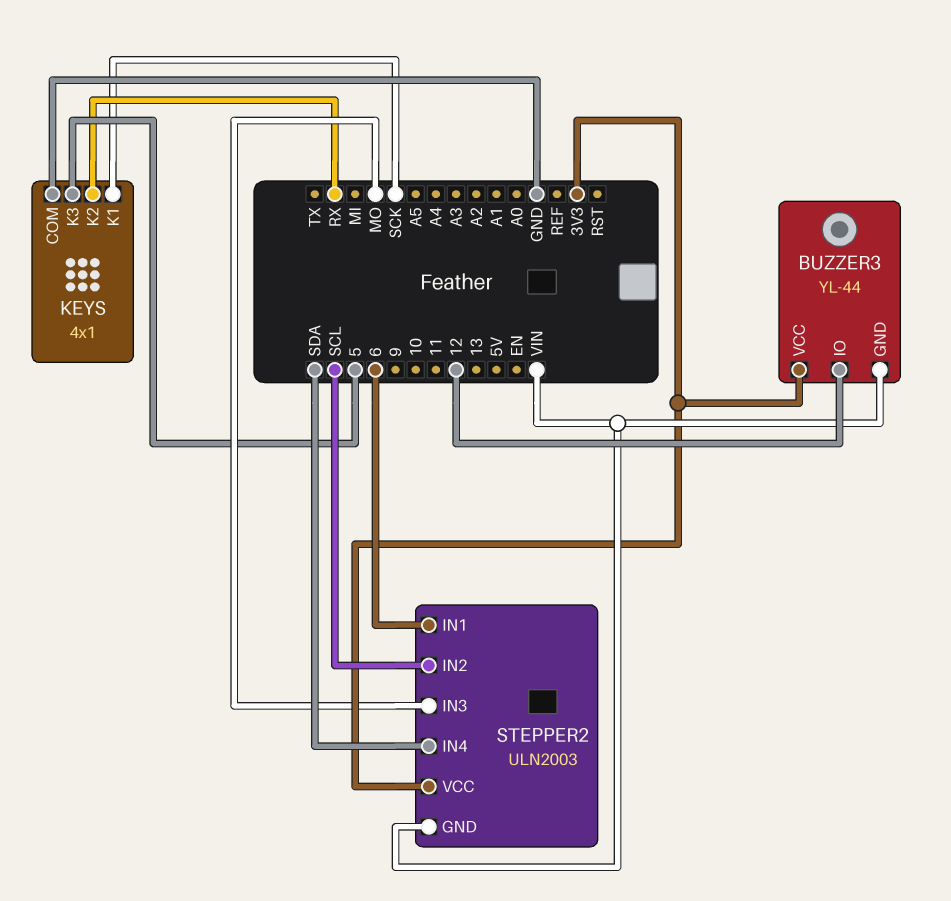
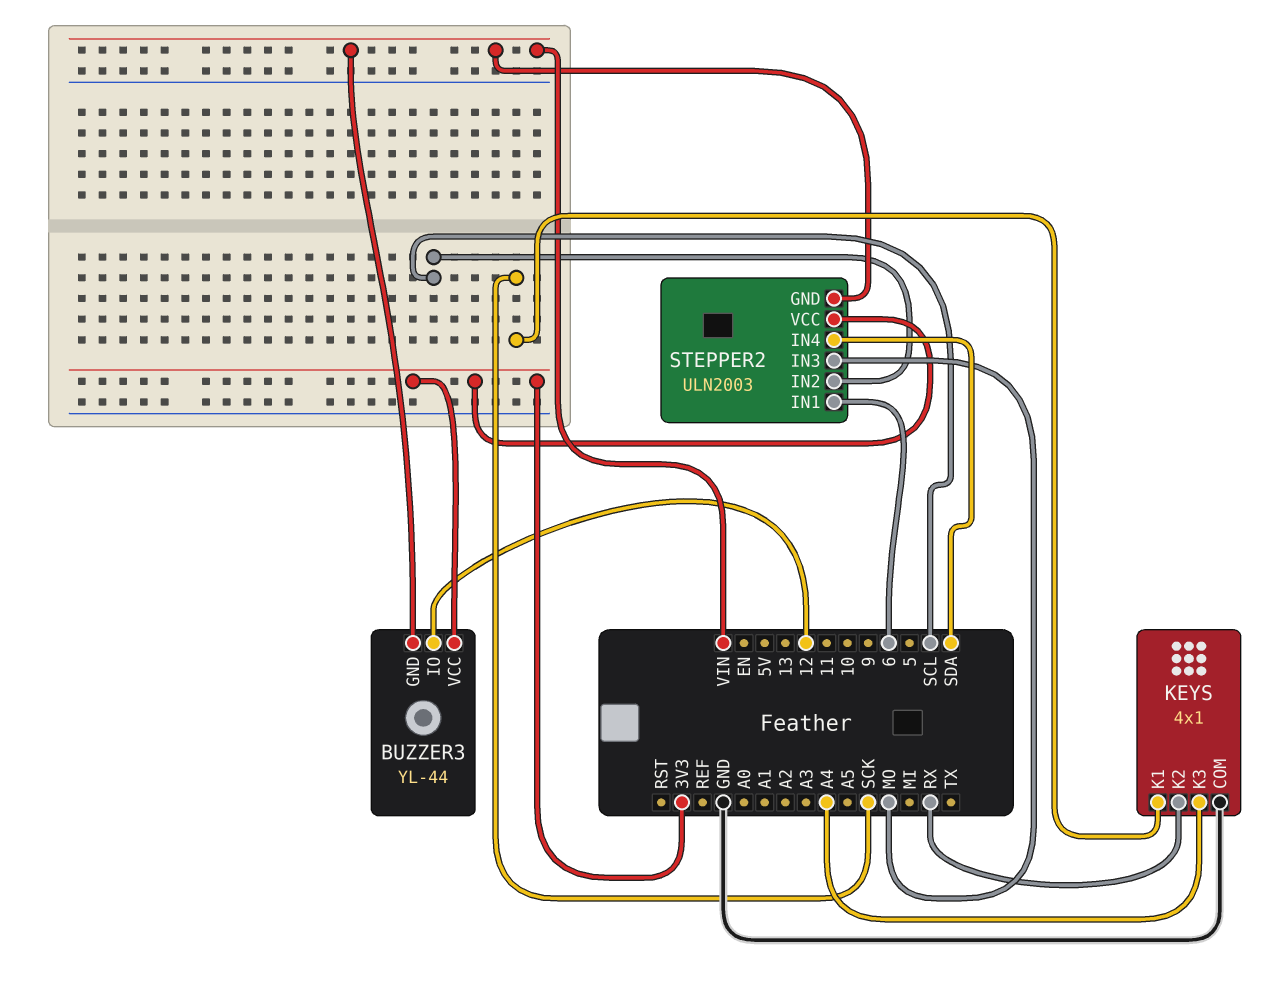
KEYS pin K3: 5 -> A4

